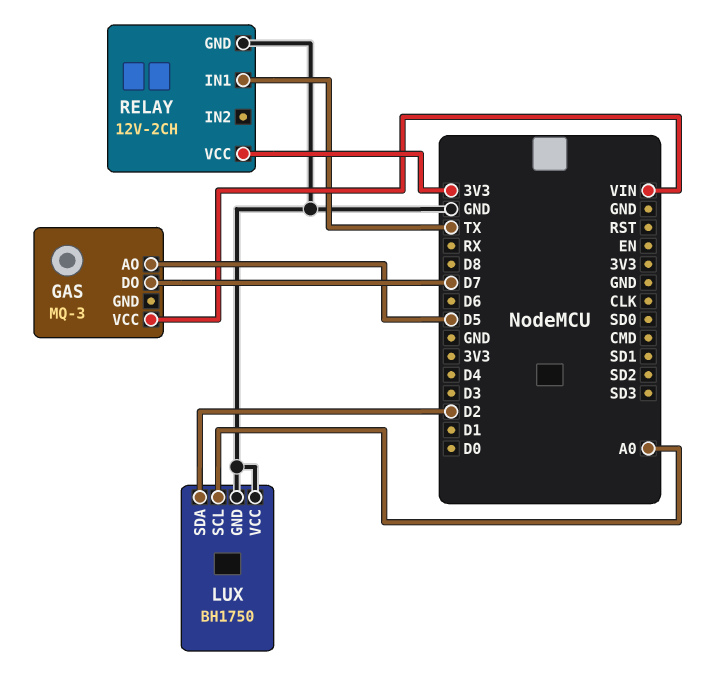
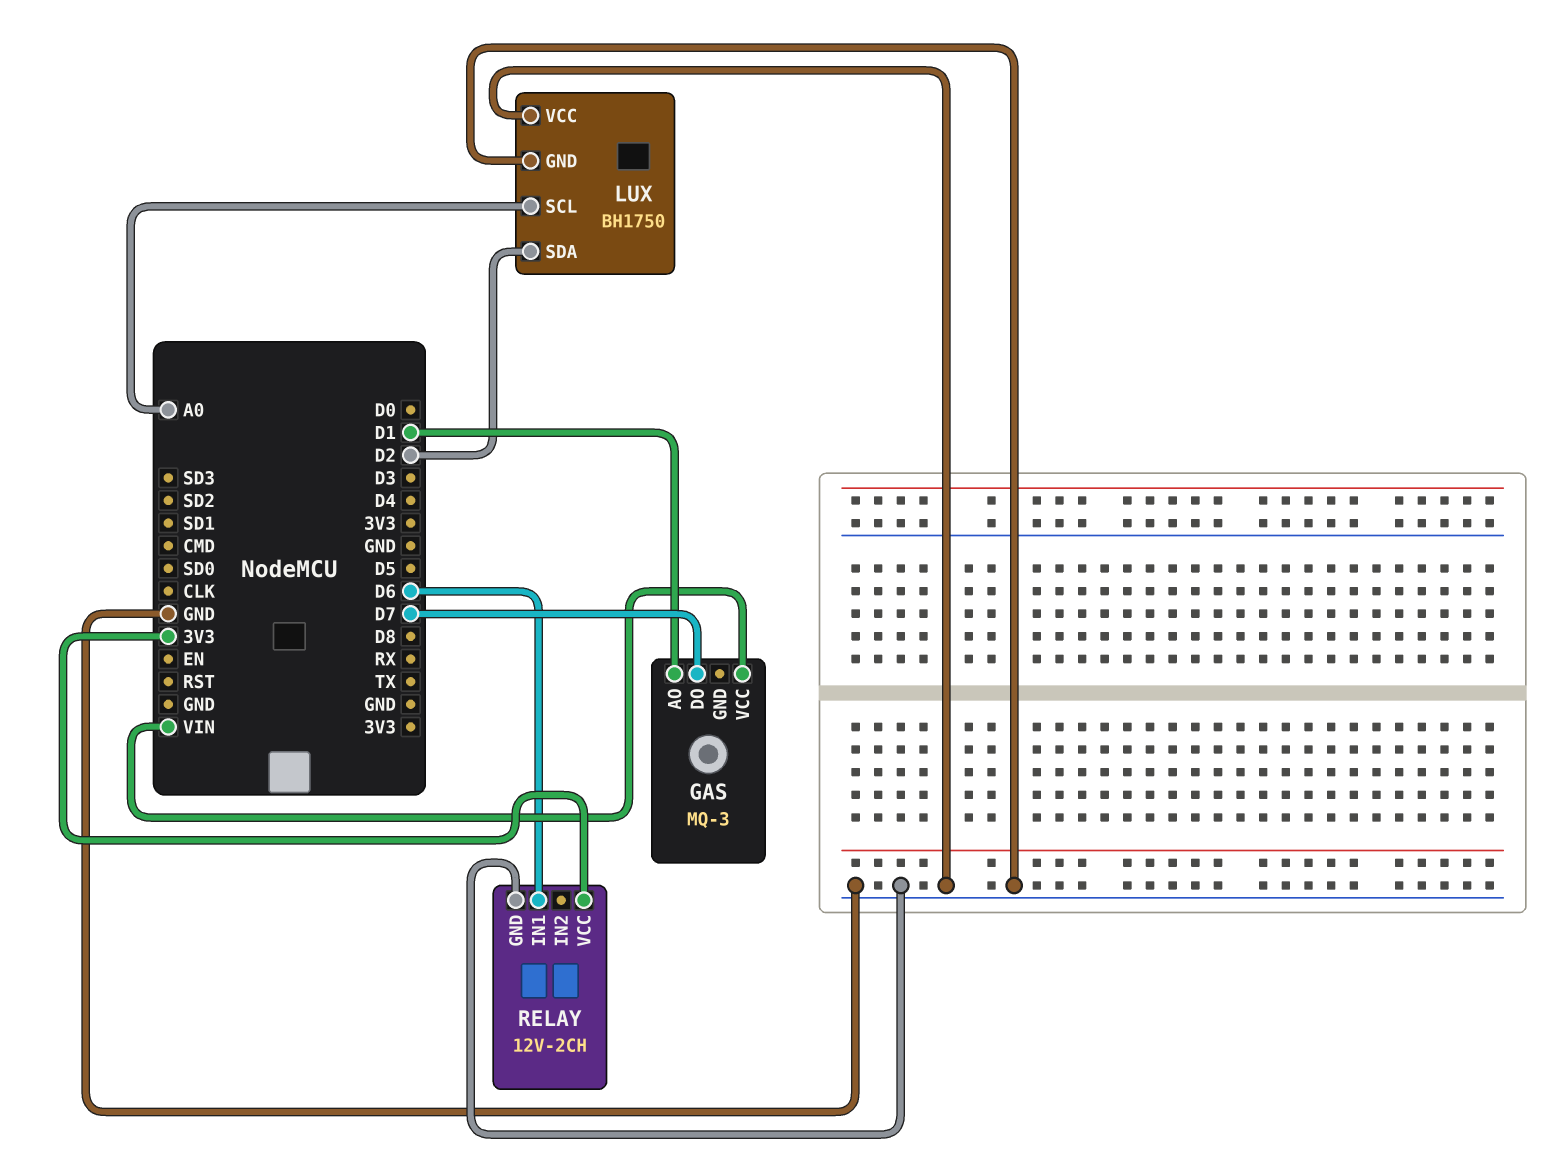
GAS pin AO: D5 -> D1
RELAY pin IN1: TX -> D6

